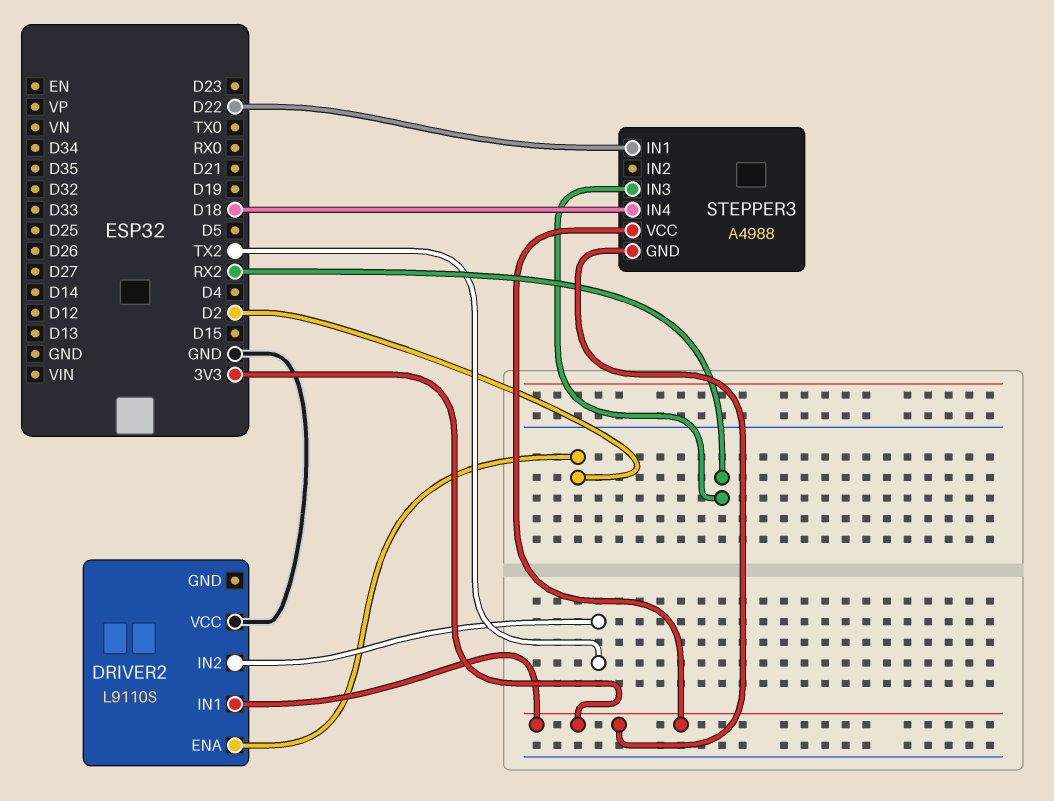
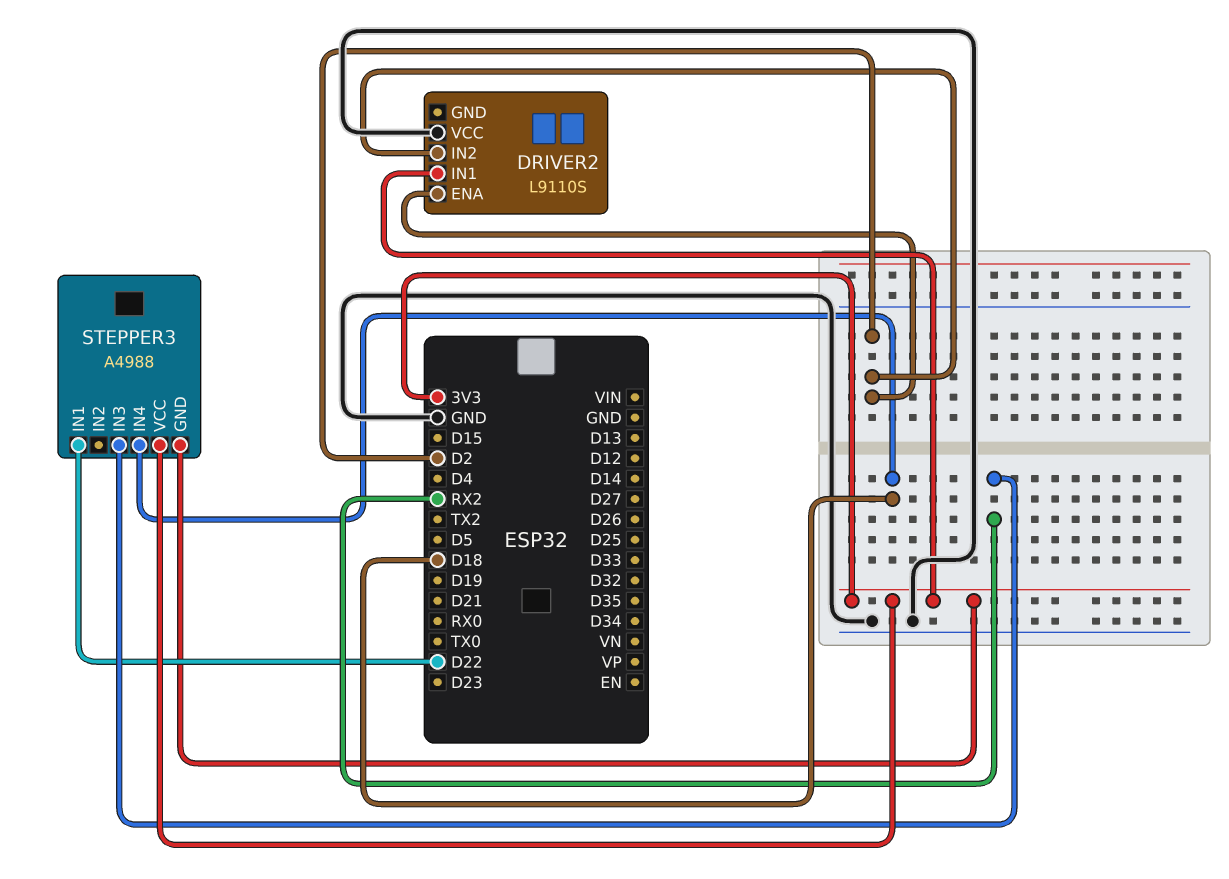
DRIVER2 pin IN2: TX2 -> D2

